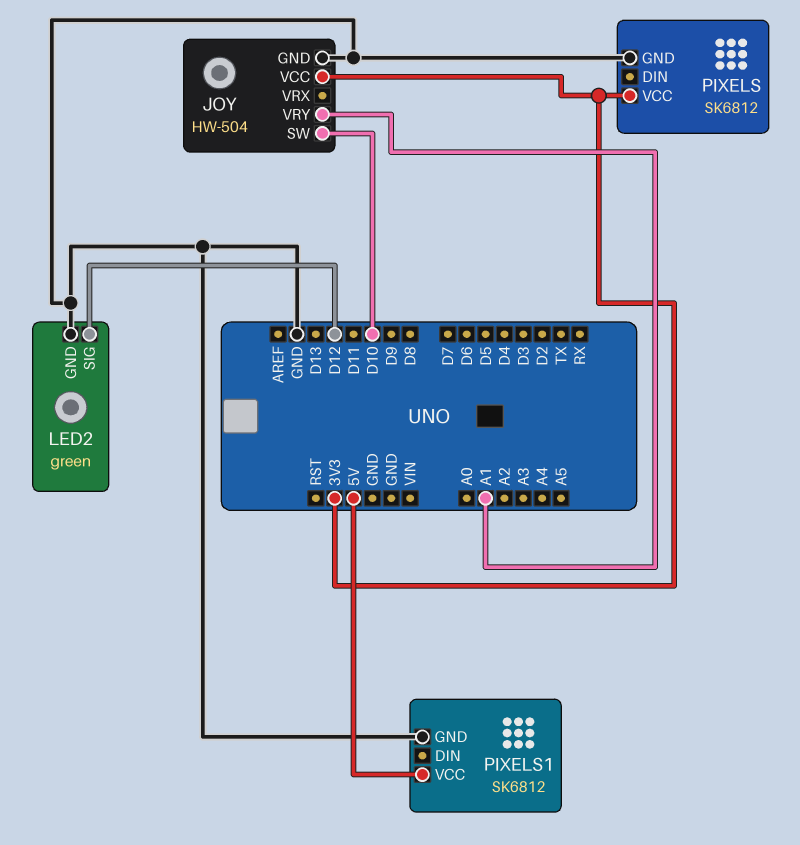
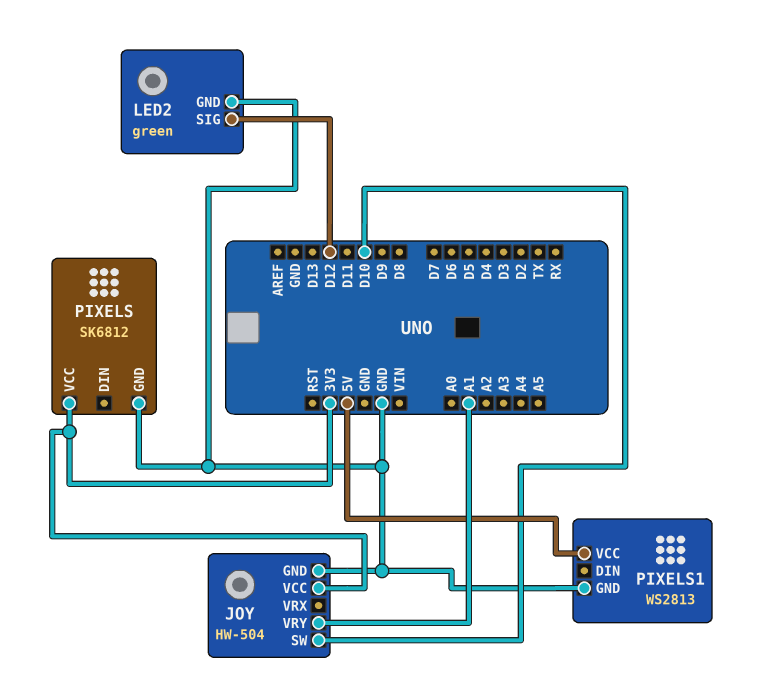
PIXELS1: SK6812 -> WS2813

